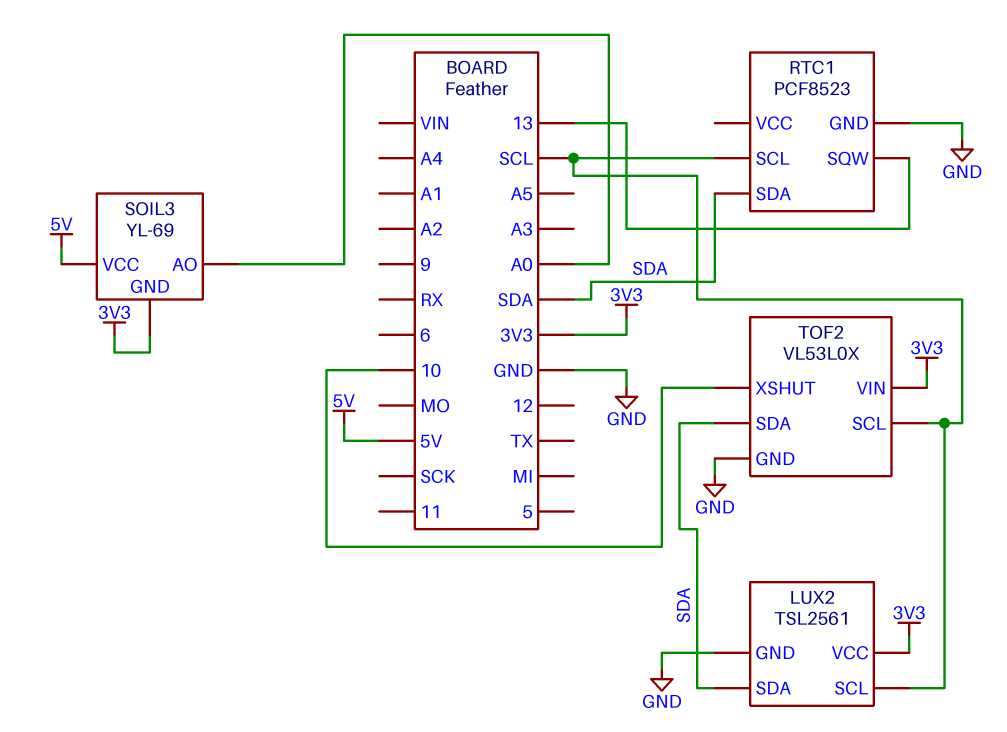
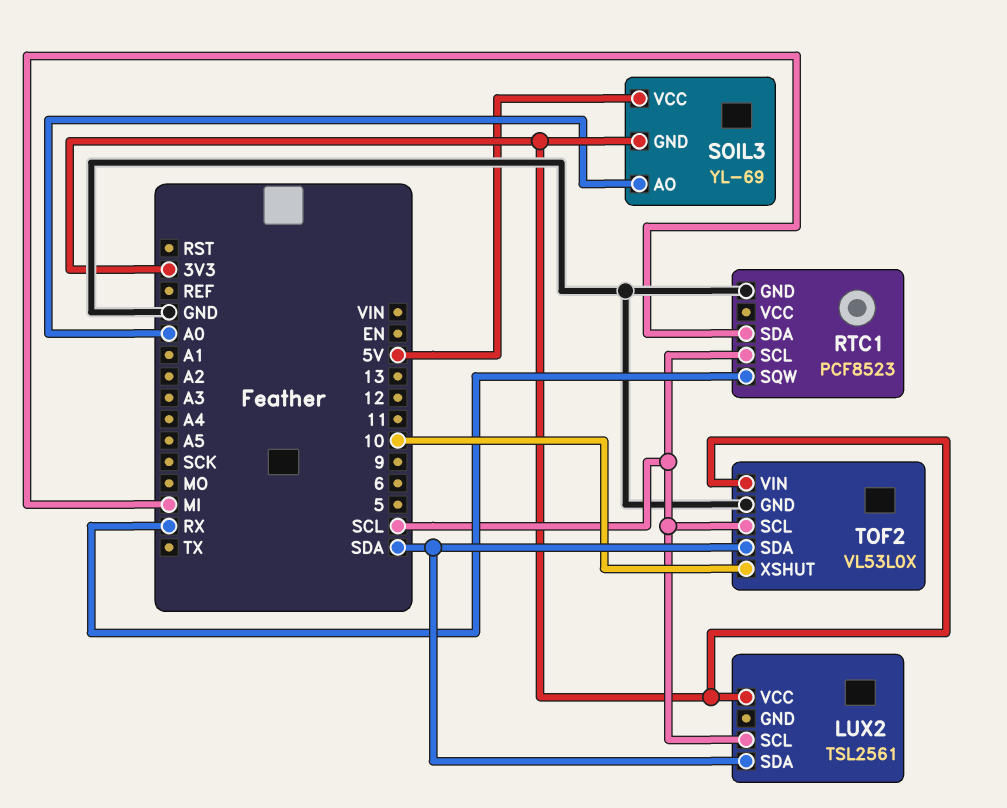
LUX2 pin GND: GND -> none
RTC1 pin SDA: SDA -> MI
RTC1 pin SQW: 13 -> RX

